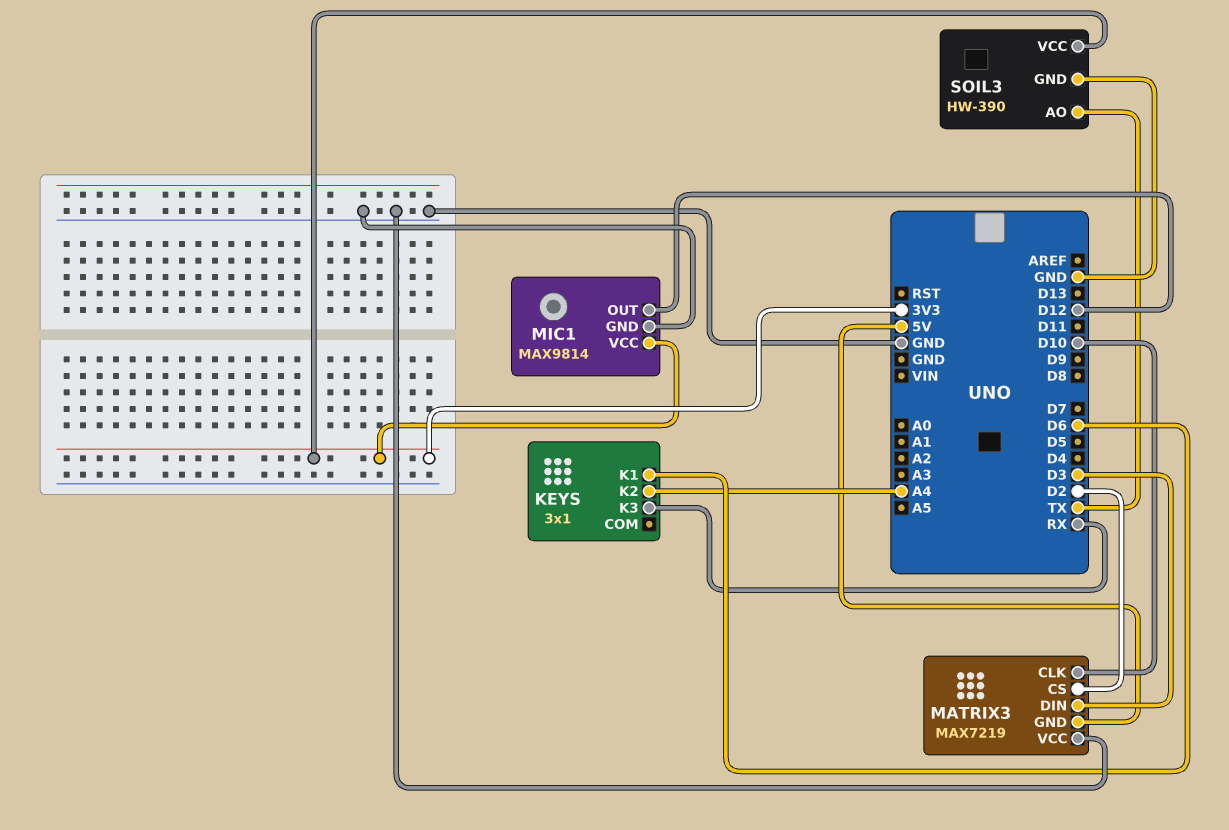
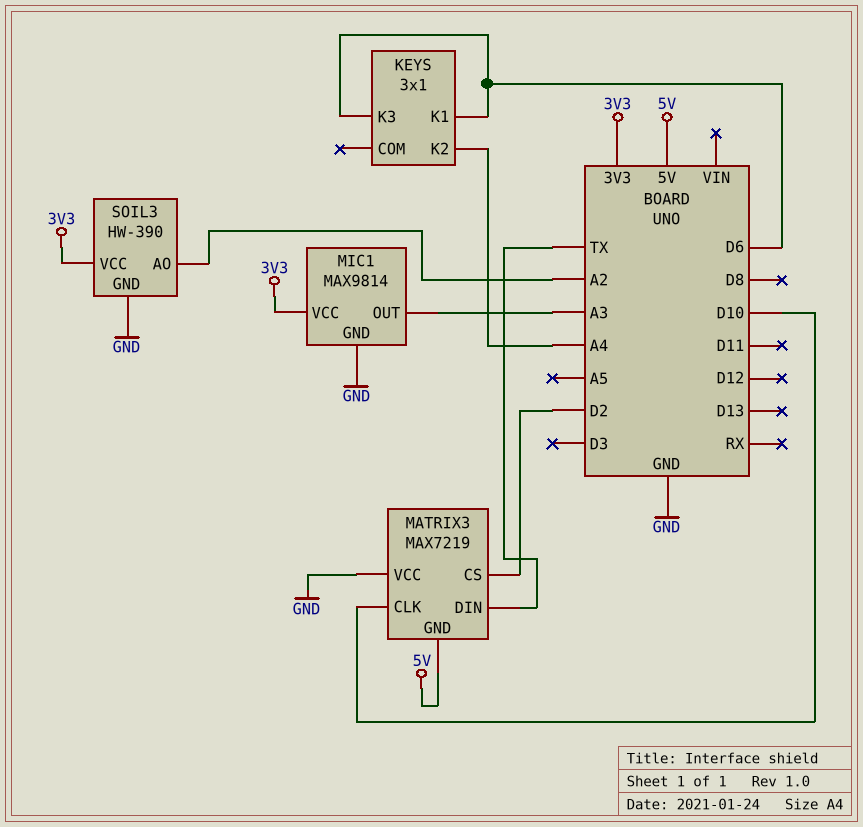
KEYS pin K3: RX -> D6
MATRIX3 pin DIN: D3 -> TX
MIC1 pin OUT: D12 -> A3
SOIL3 pin AO: TX -> A2

